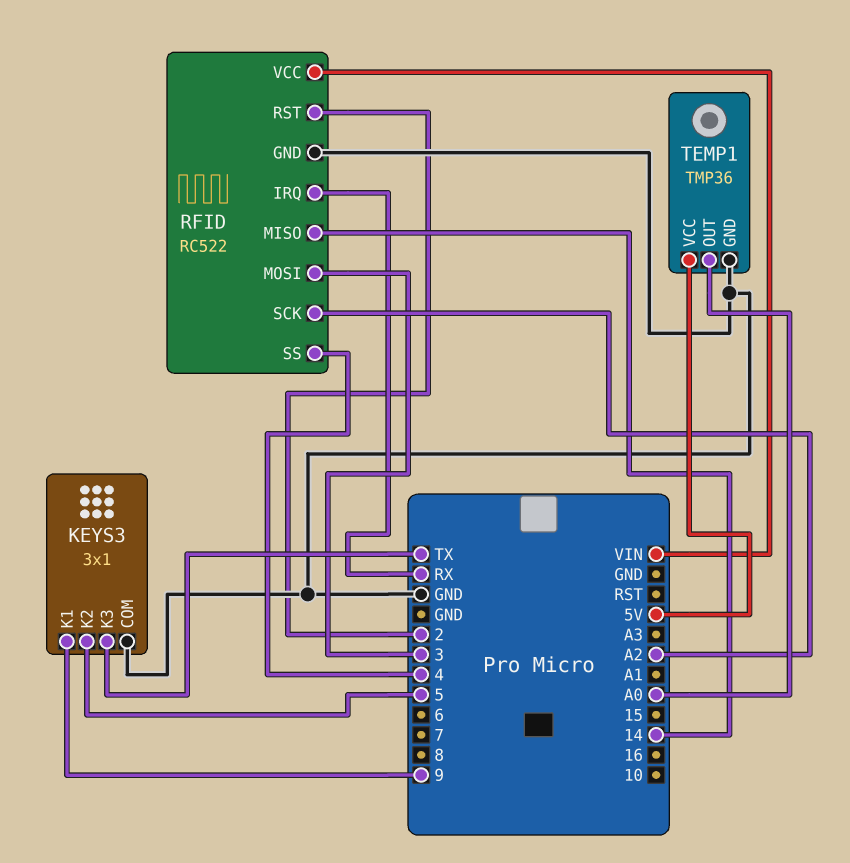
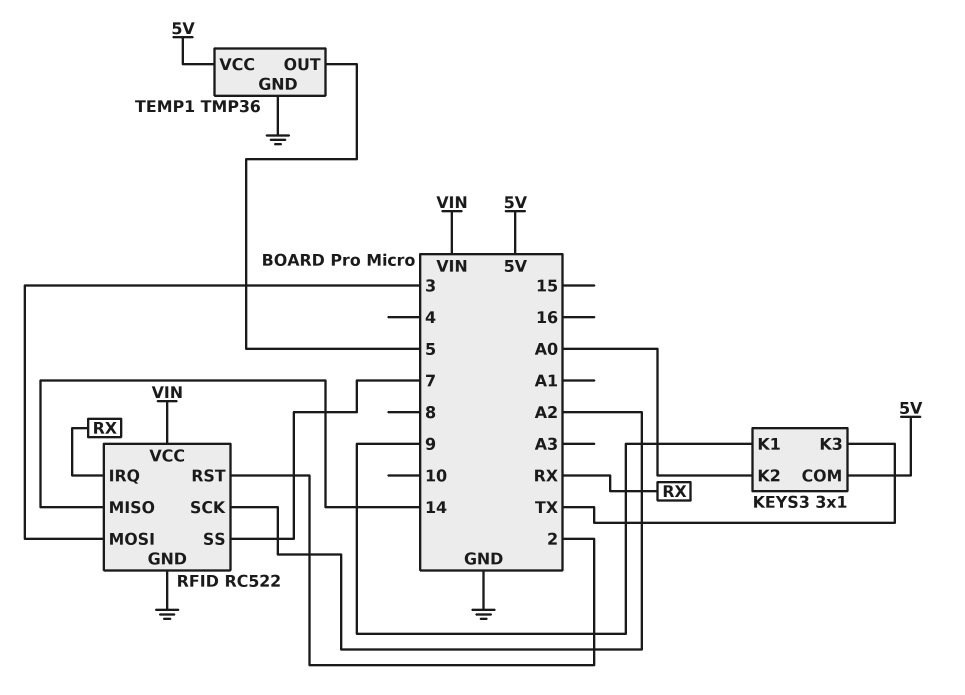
KEYS3 pin COM: GND -> 5V
KEYS3 pin K2: 5 -> A0
RFID pin SS: 4 -> 7
TEMP1 pin OUT: A0 -> 5

